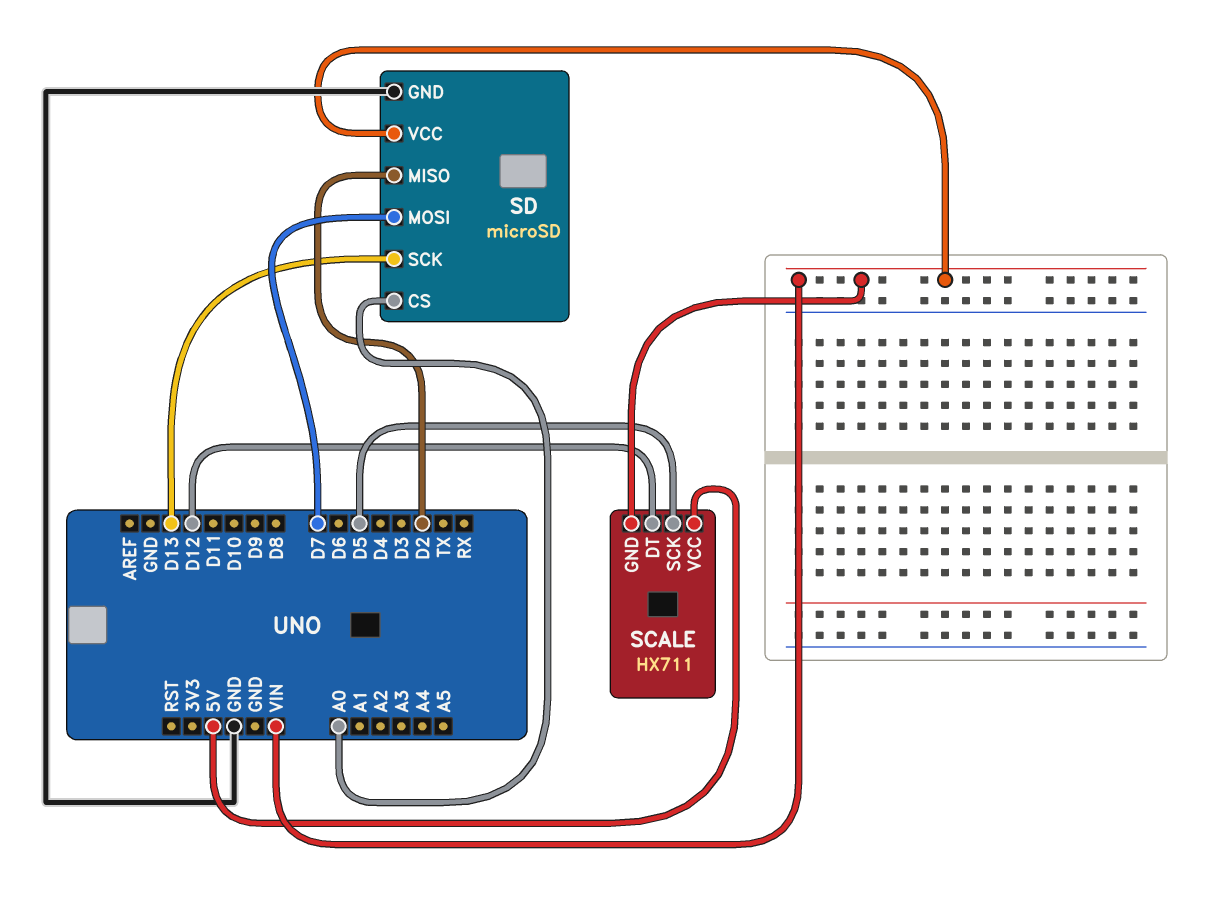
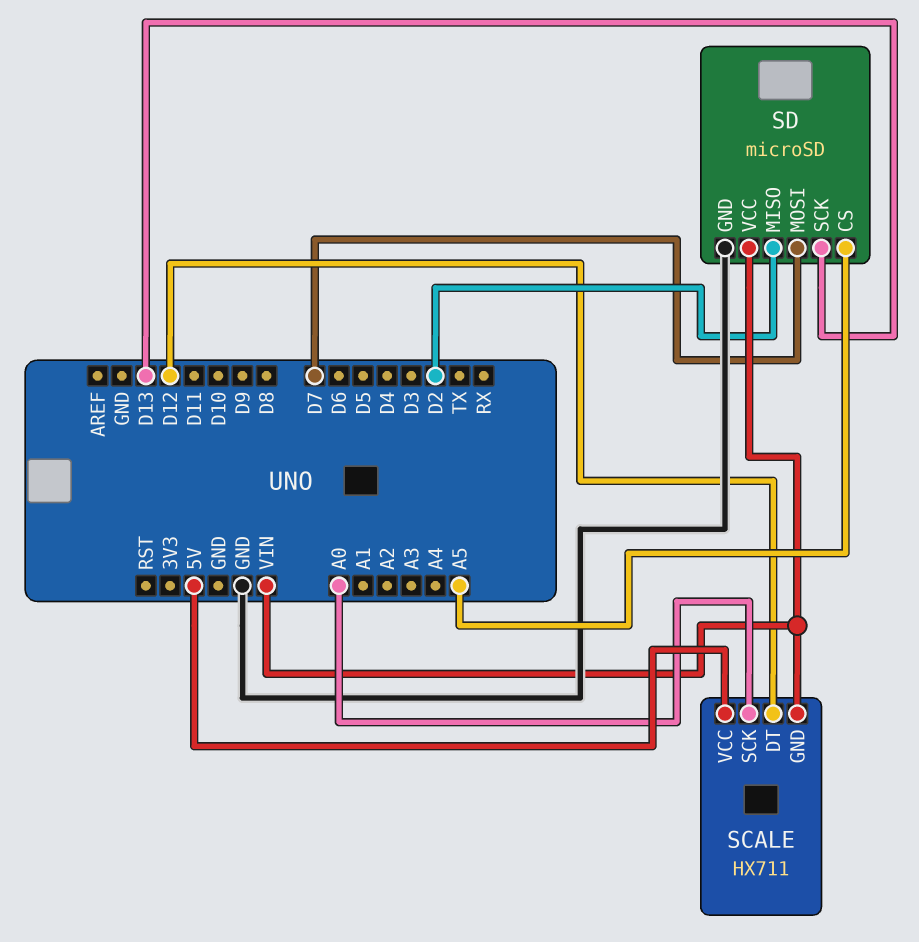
SCALE pin SCK: D5 -> A0
SD pin CS: A0 -> A5

